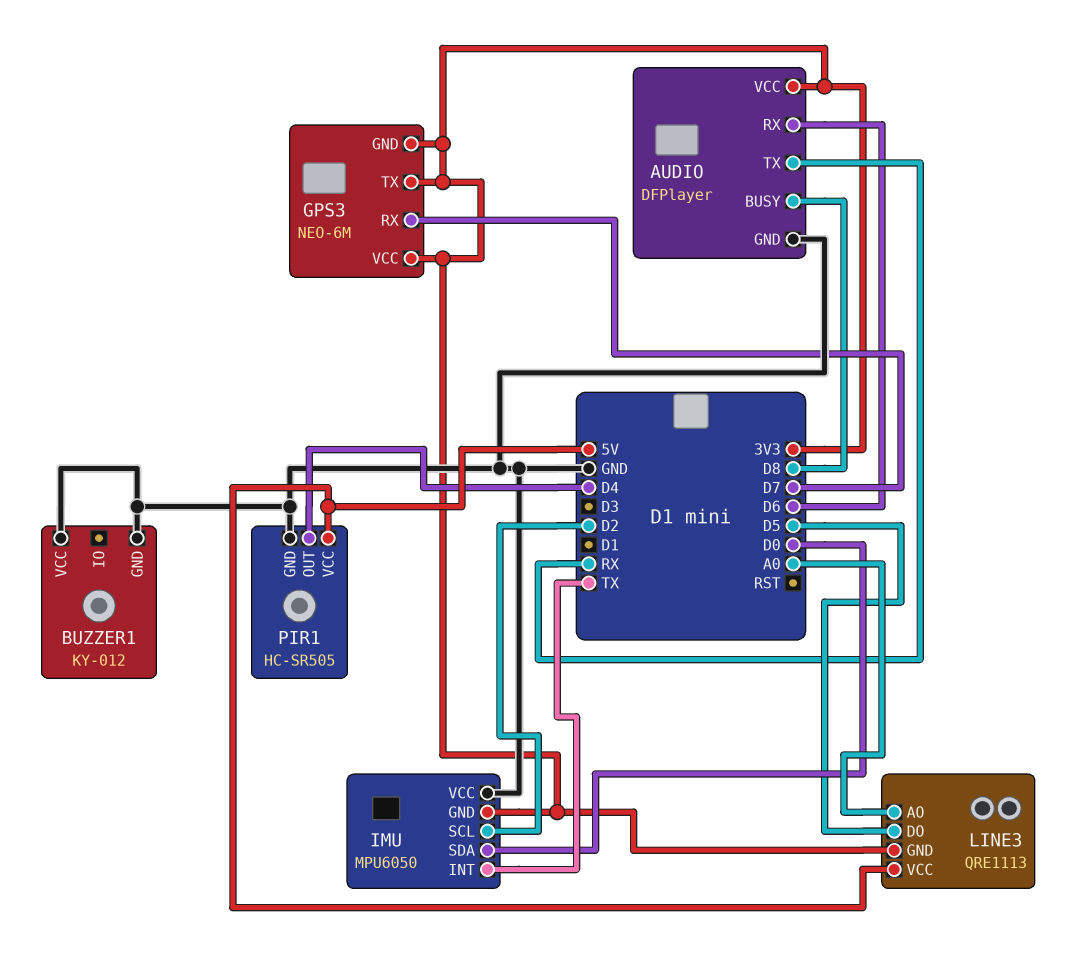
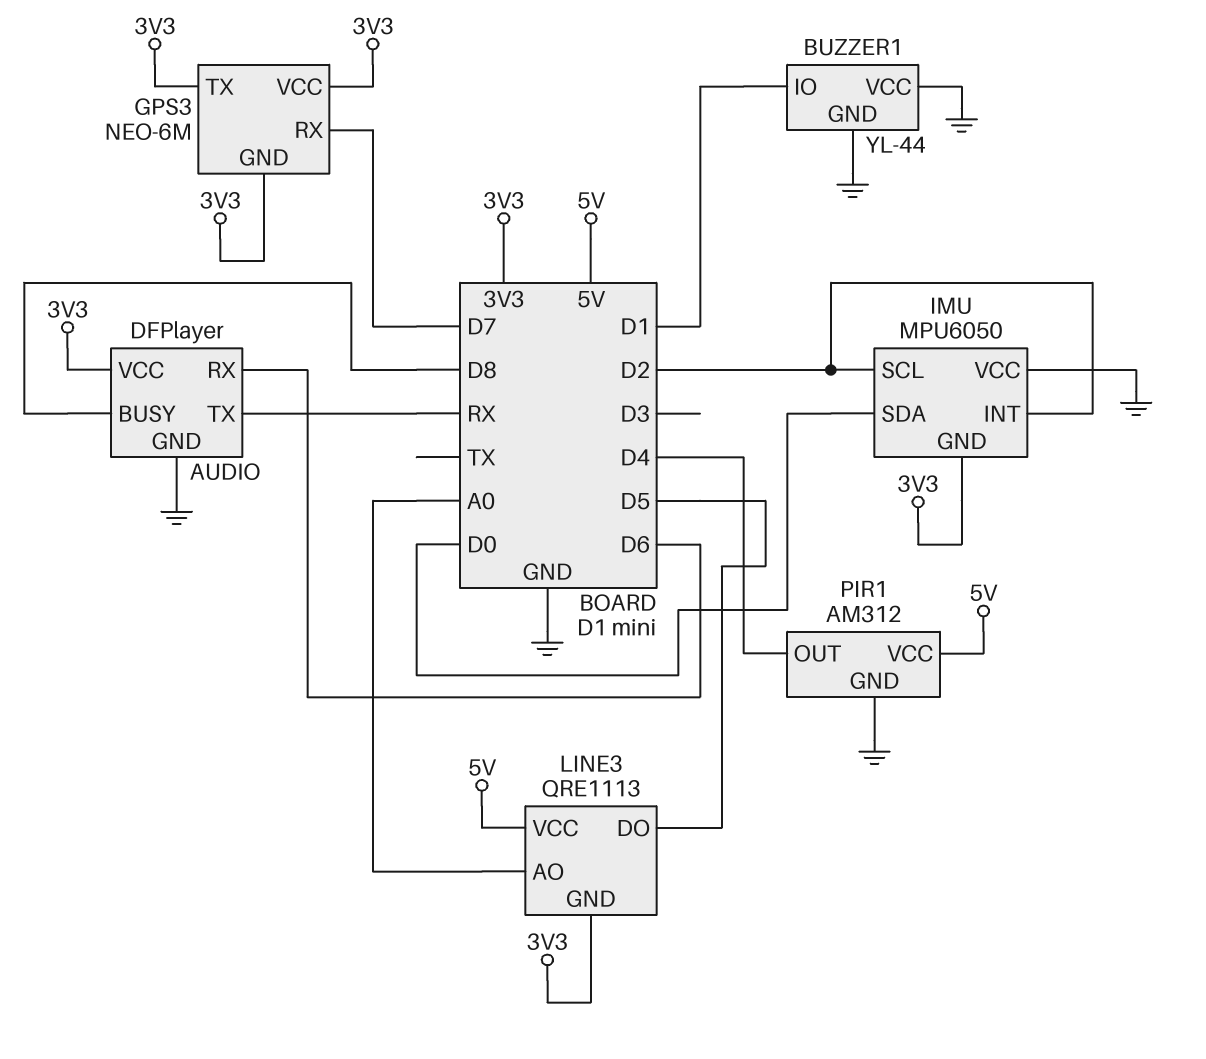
BUZZER1: KY-012 -> YL-44
BUZZER1 pin IO: none -> D1
IMU pin INT: TX -> D2
PIR1: HC-SR505 -> AM312

